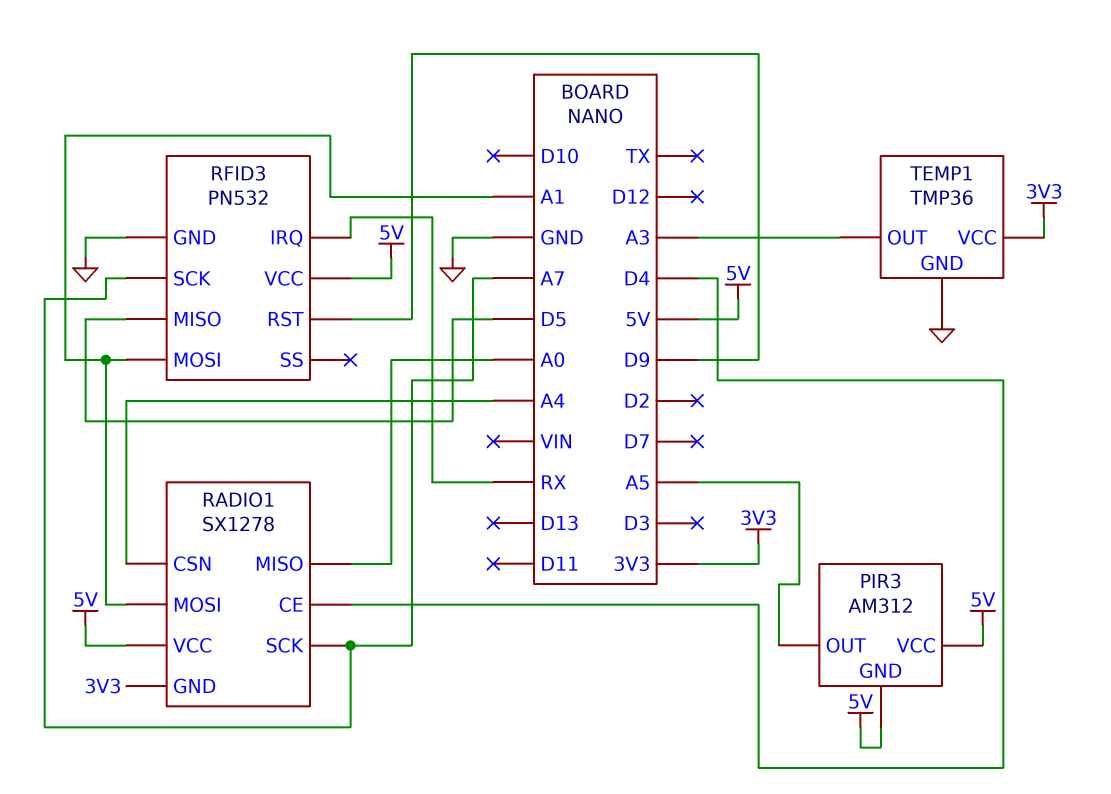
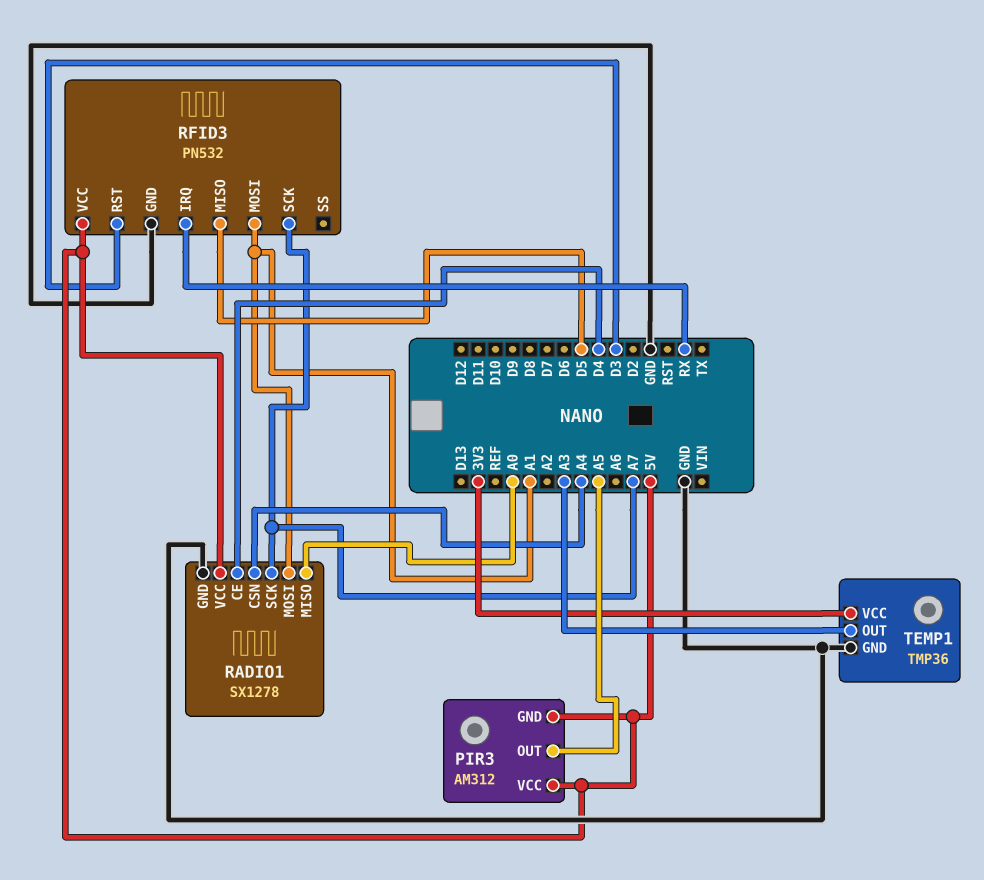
RADIO1 pin GND: 3V3 -> GND
RFID3 pin RST: D9 -> D3

